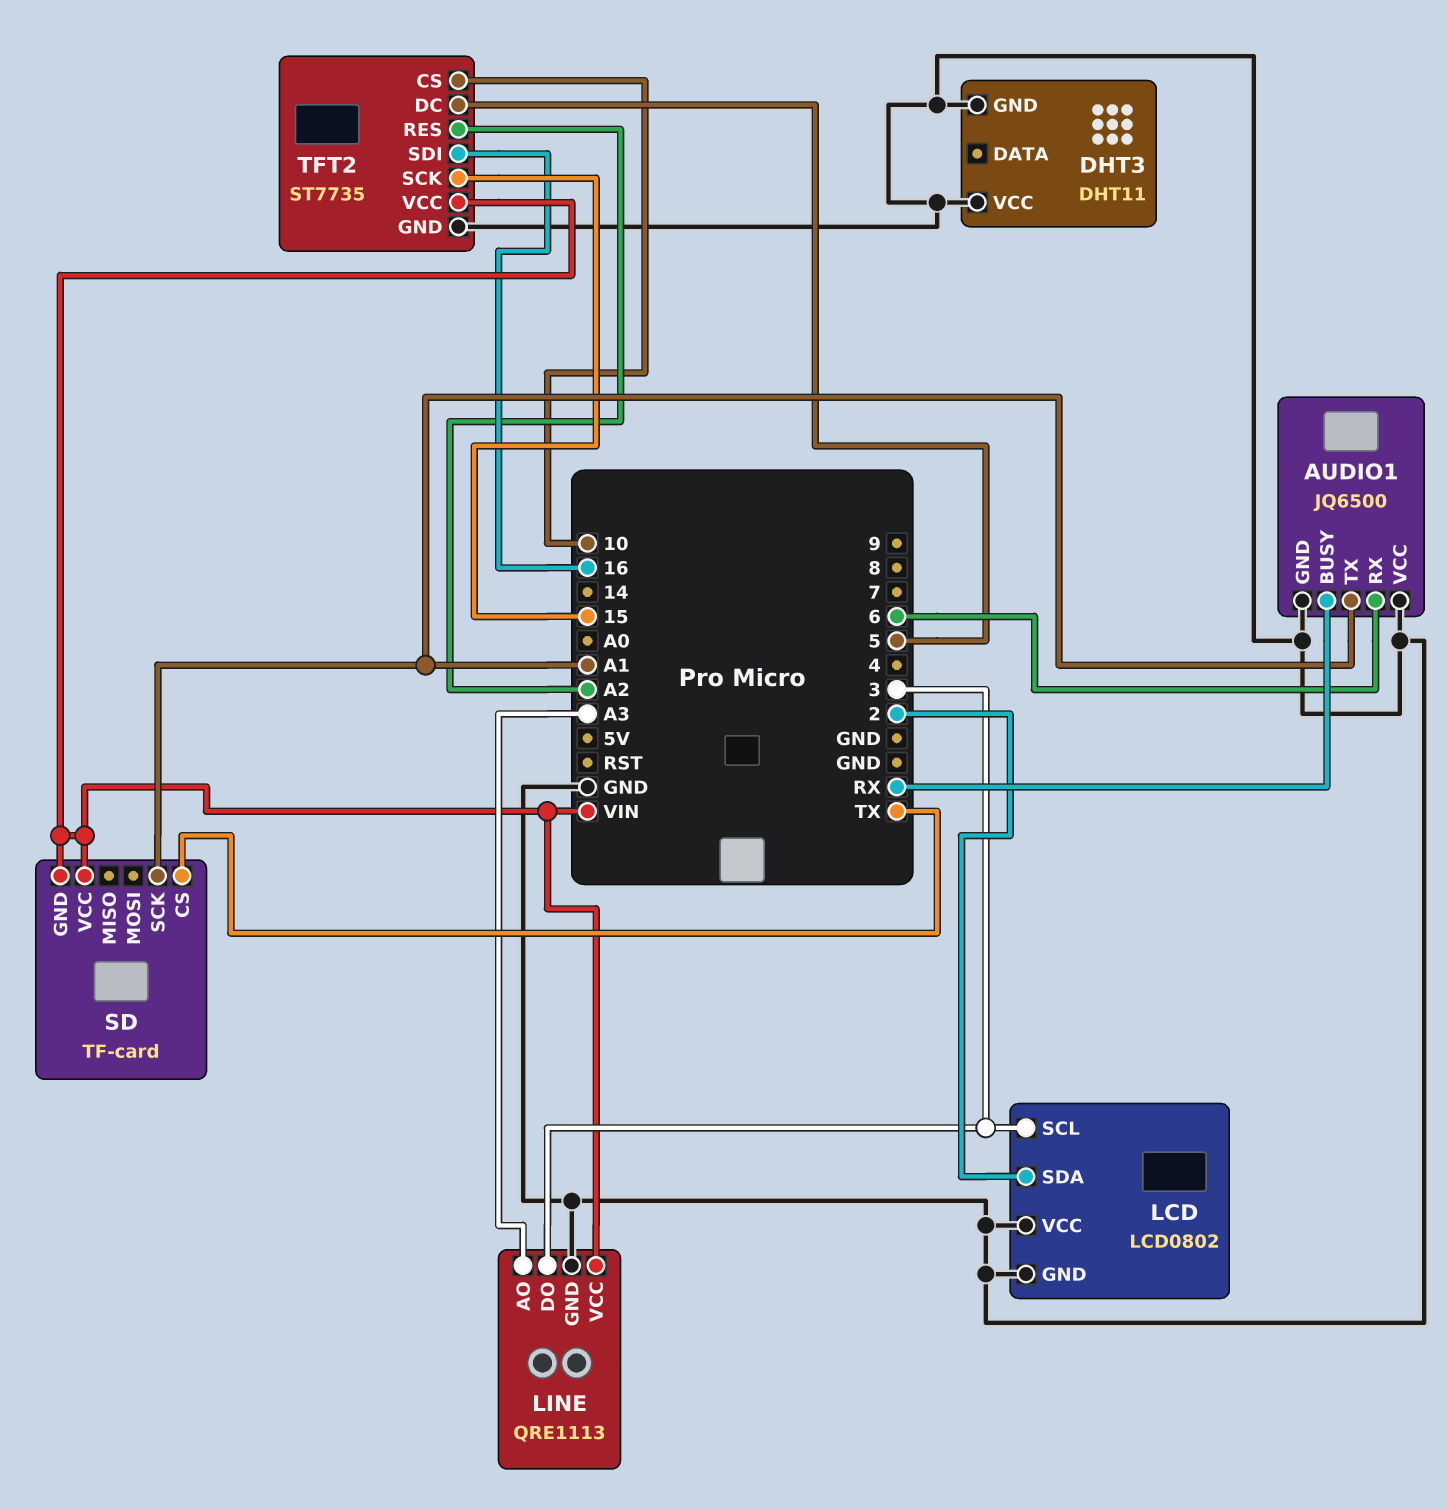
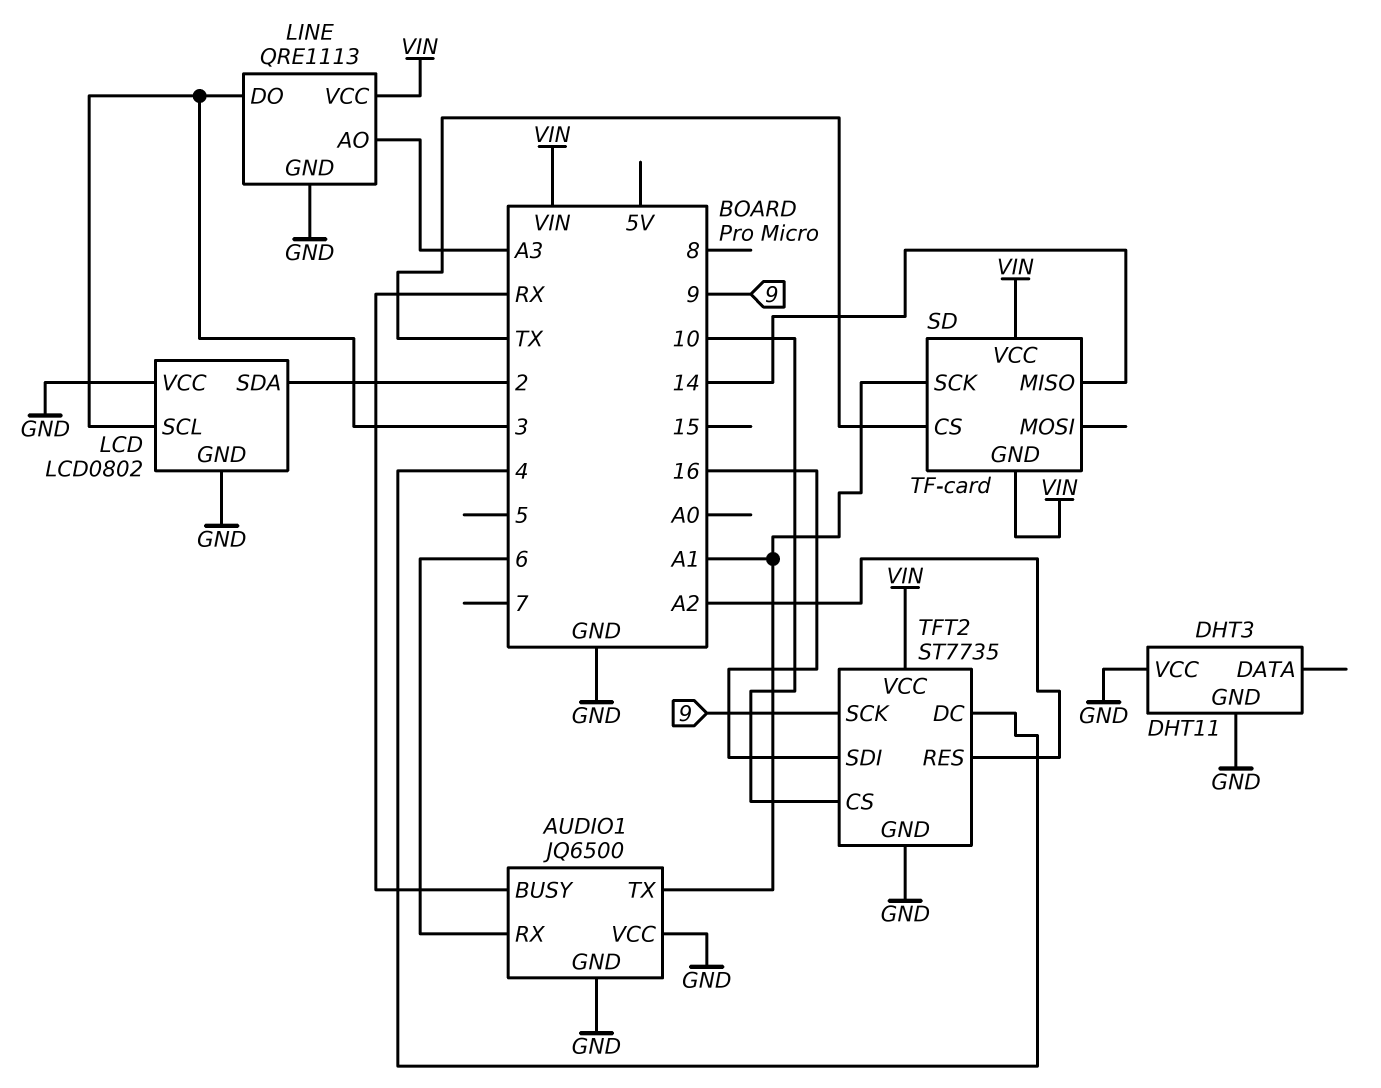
SD pin MISO: none -> 14
TFT2 pin DC: 5 -> 4
TFT2 pin SCK: 15 -> 9

